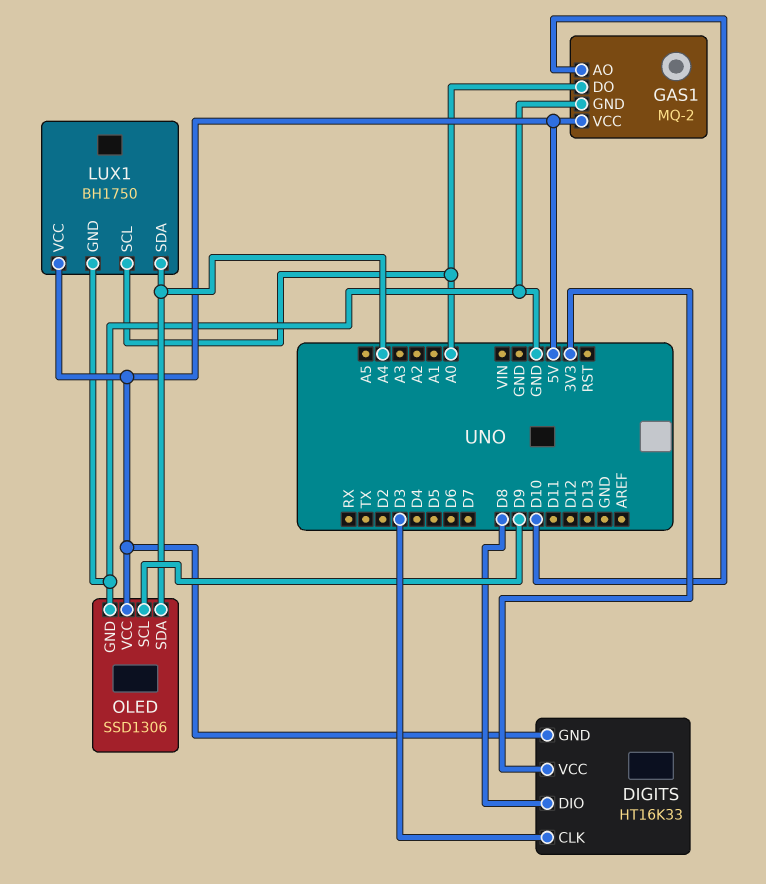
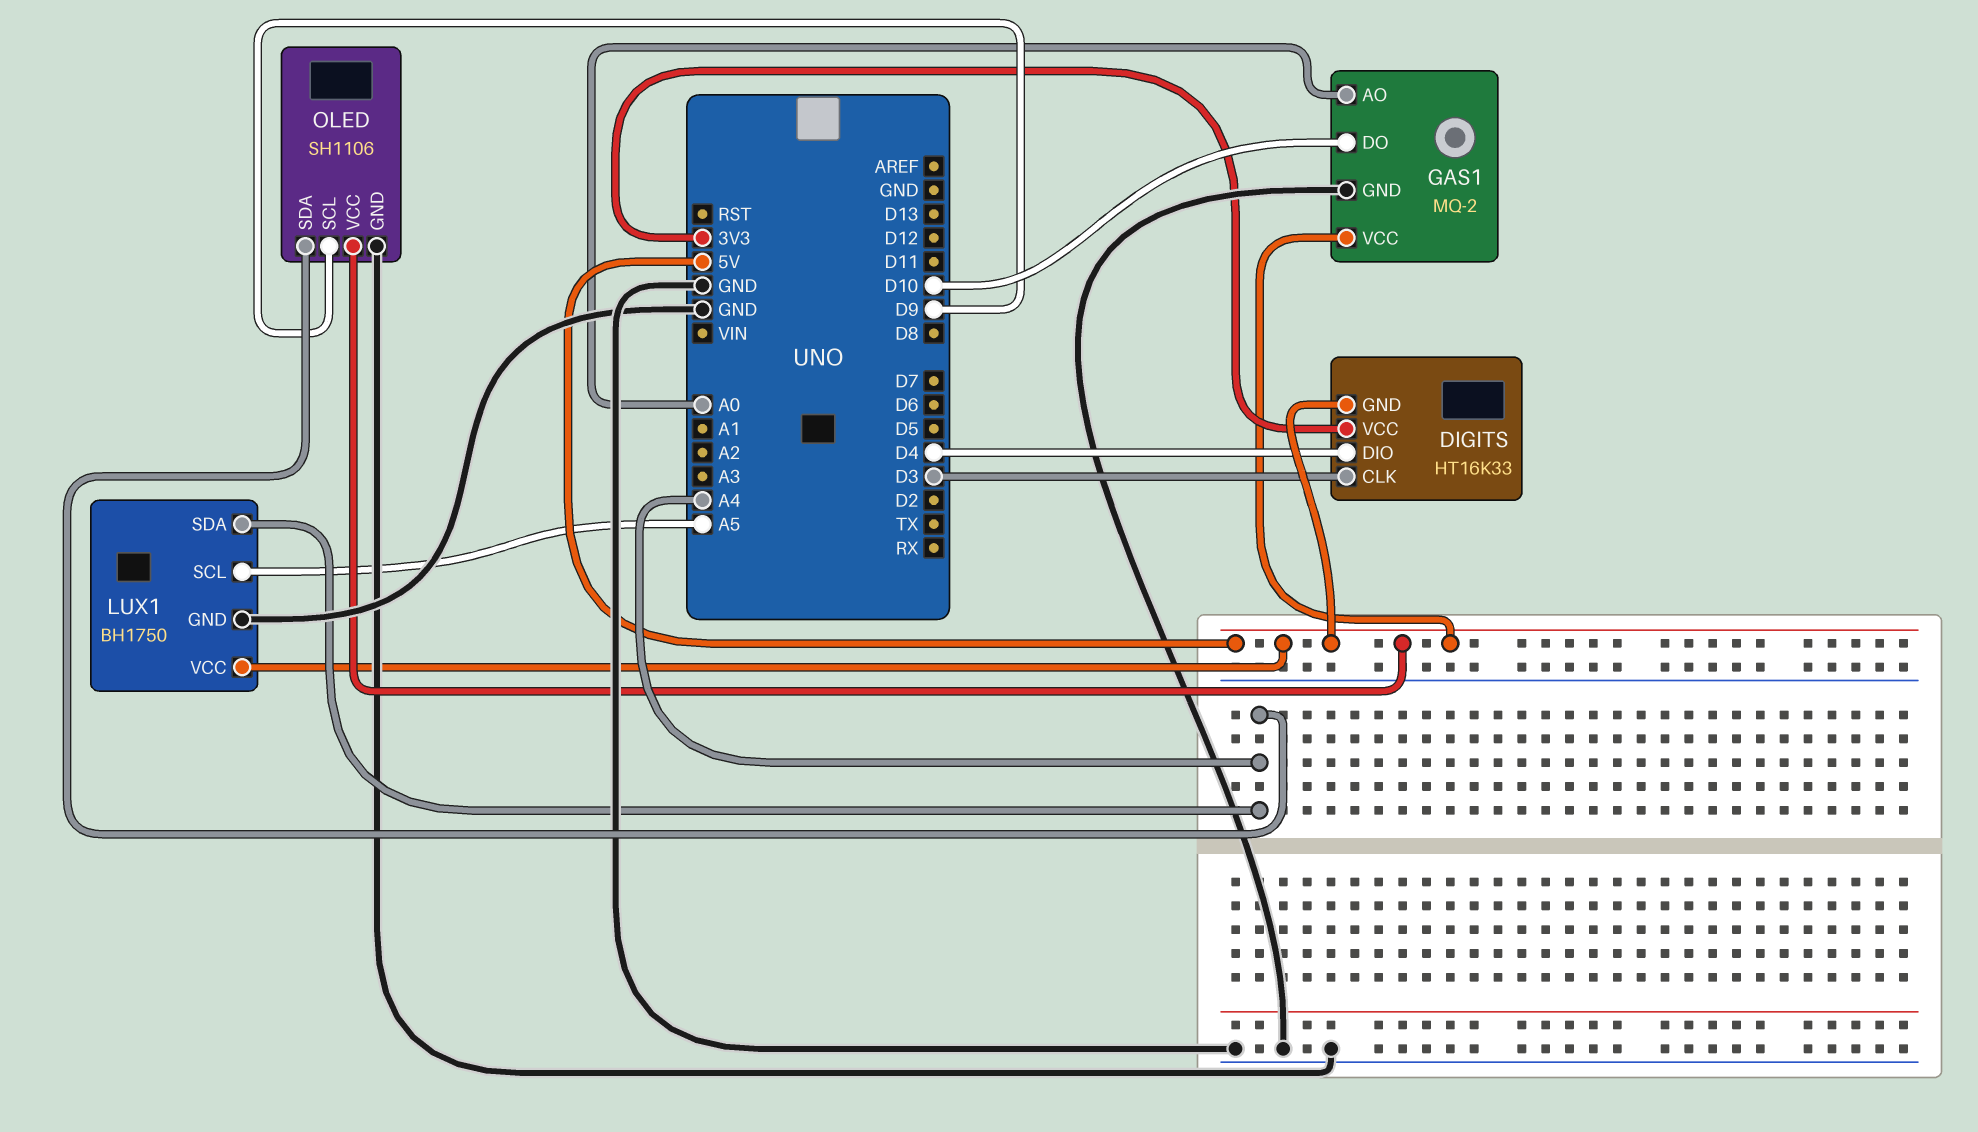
DIGITS pin DIO: D8 -> D4
GAS1 pin AO: D10 -> A0
GAS1 pin DO: A0 -> D10
LUX1 pin SCL: A0 -> A5
OLED: SSD1306 -> SH1106

